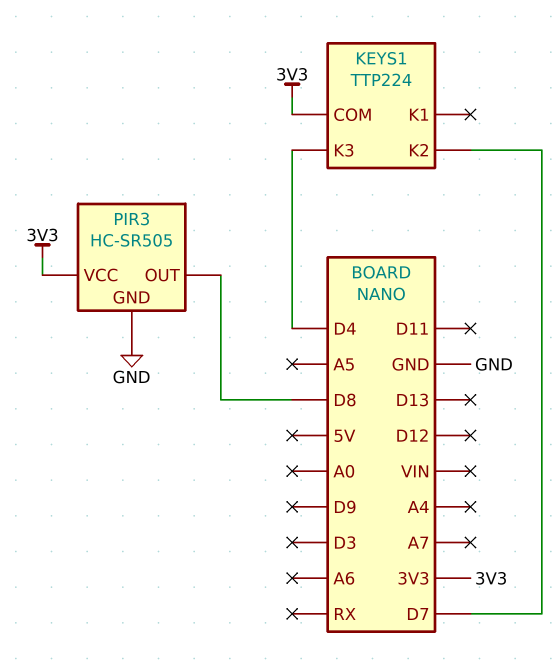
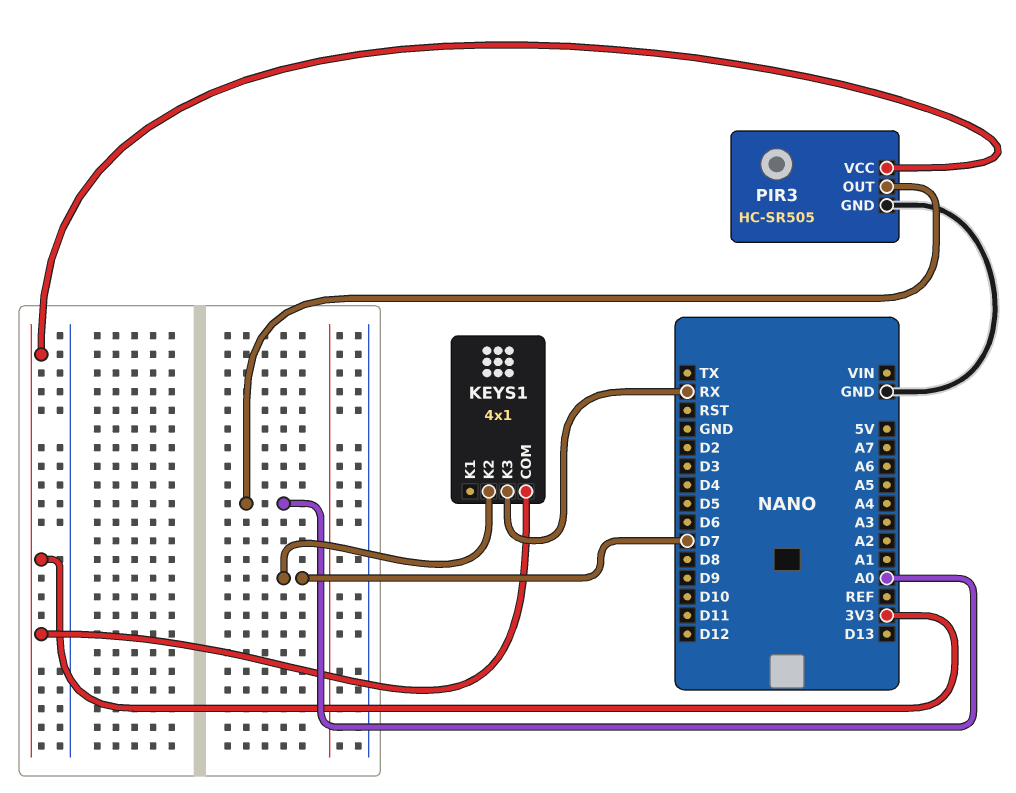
KEYS1: TTP224 -> 4x1
KEYS1 pin K3: D4 -> RX
PIR3 pin OUT: D8 -> A0

